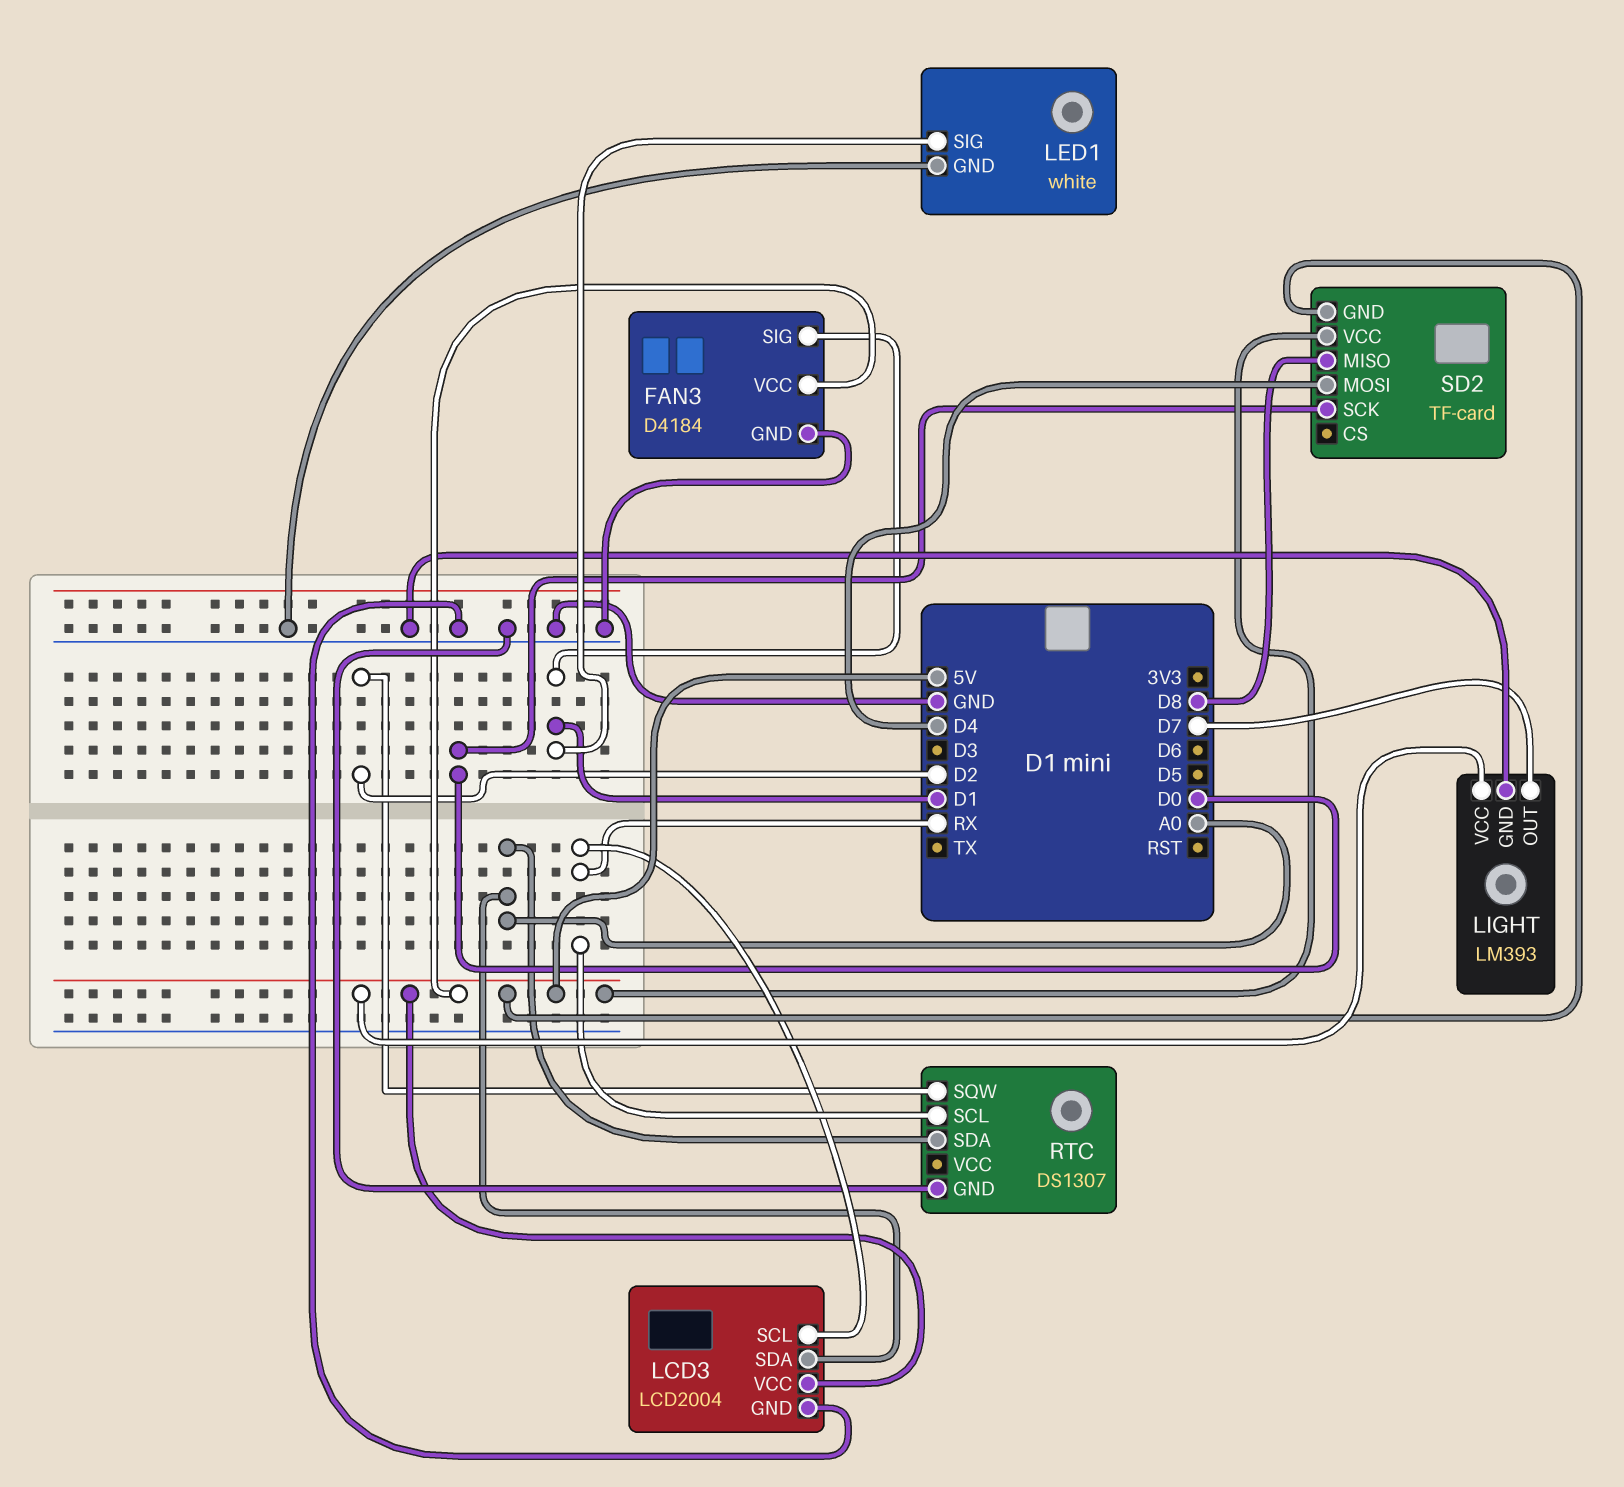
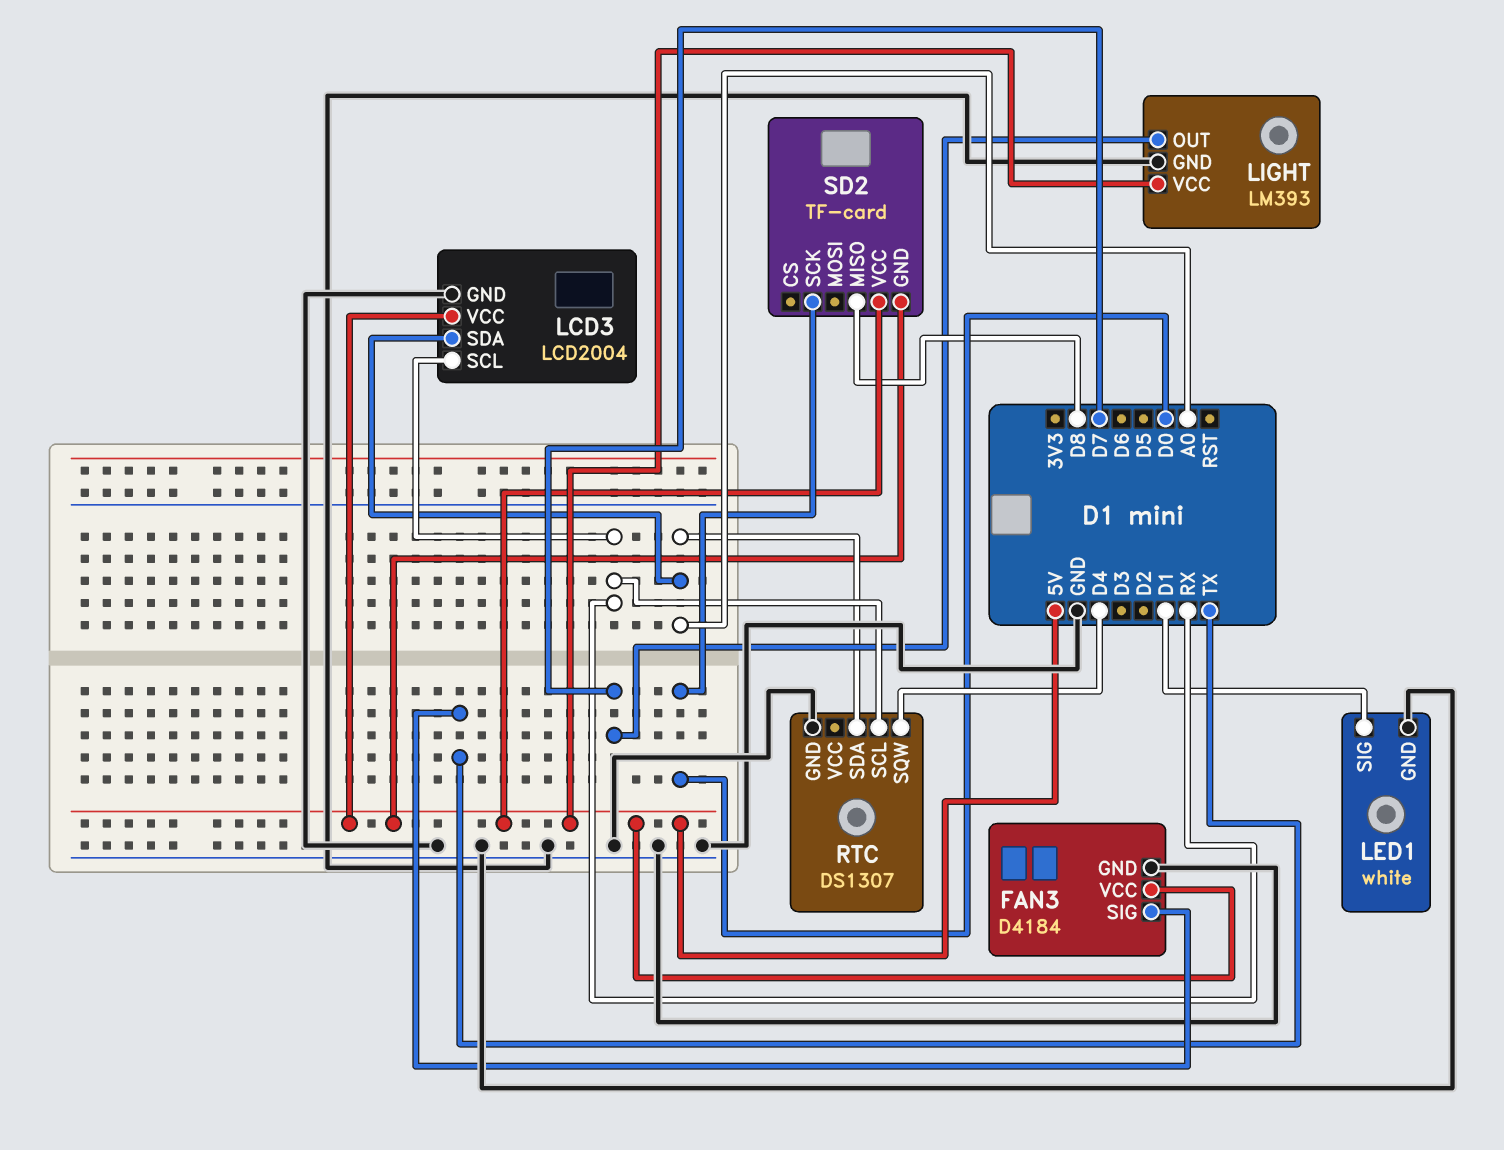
FAN3 pin SIG: D1 -> TX
RTC pin SQW: D2 -> D4
SD2 pin MOSI: D4 -> none

